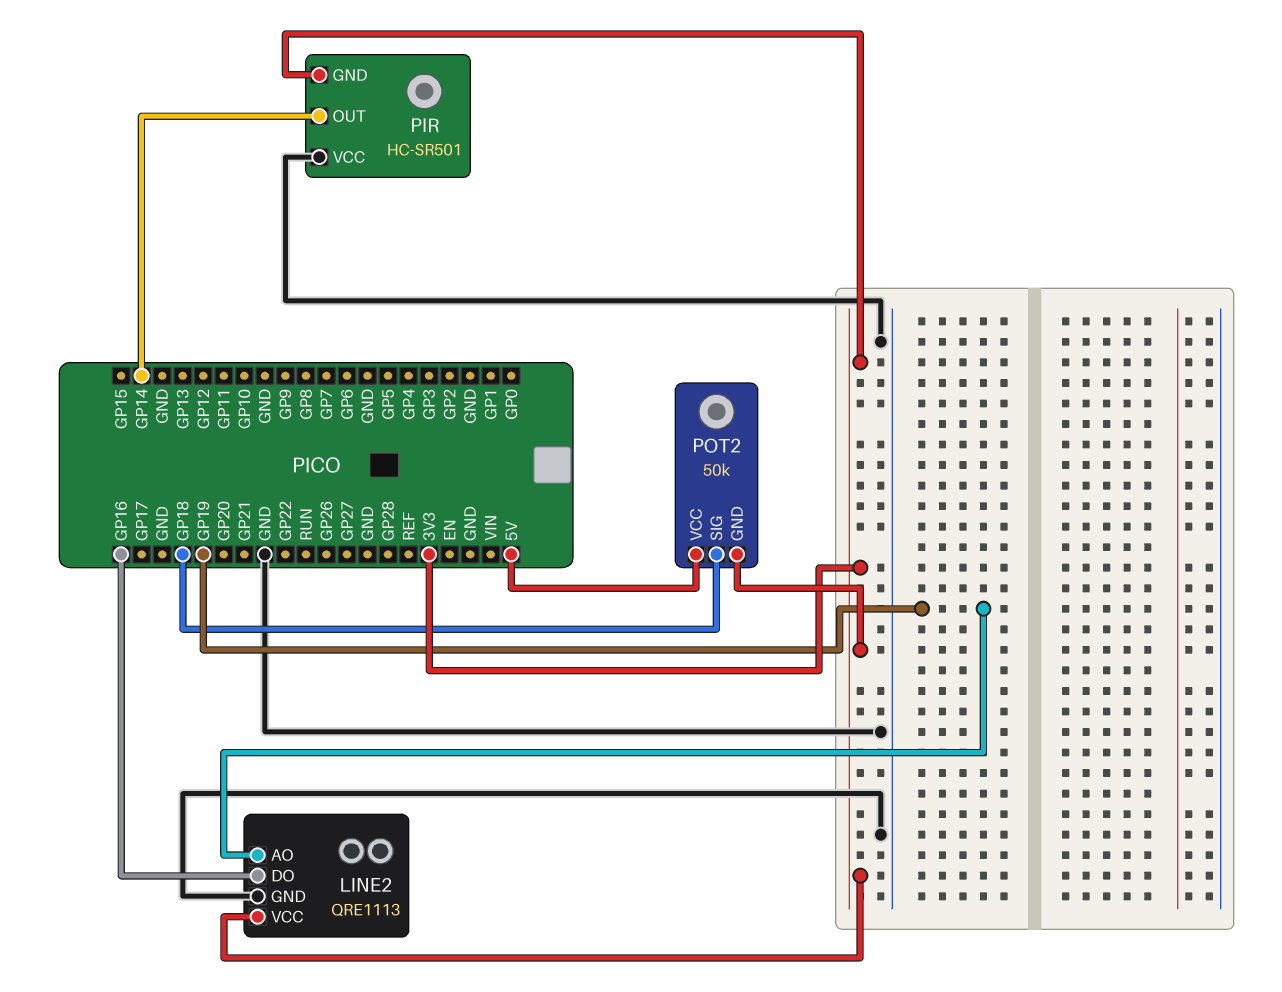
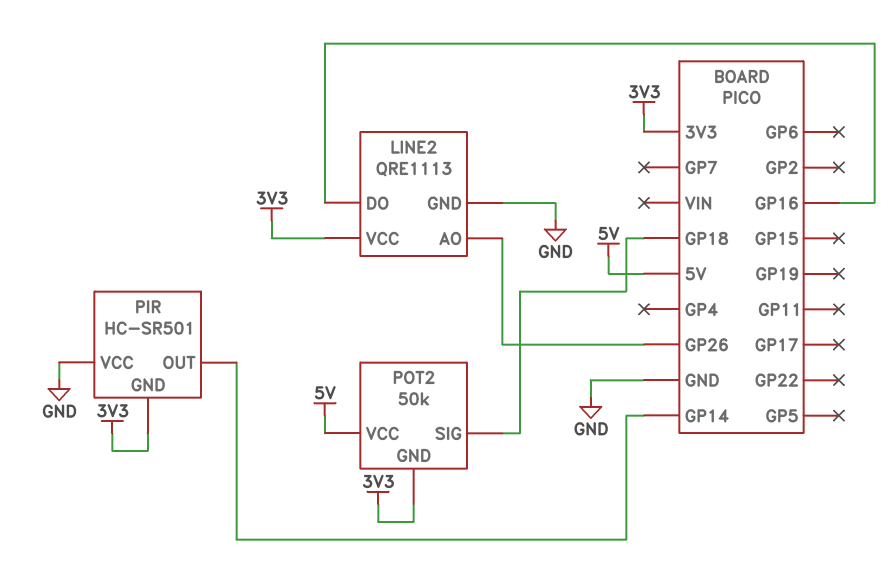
LINE2 pin AO: GP19 -> GP26

